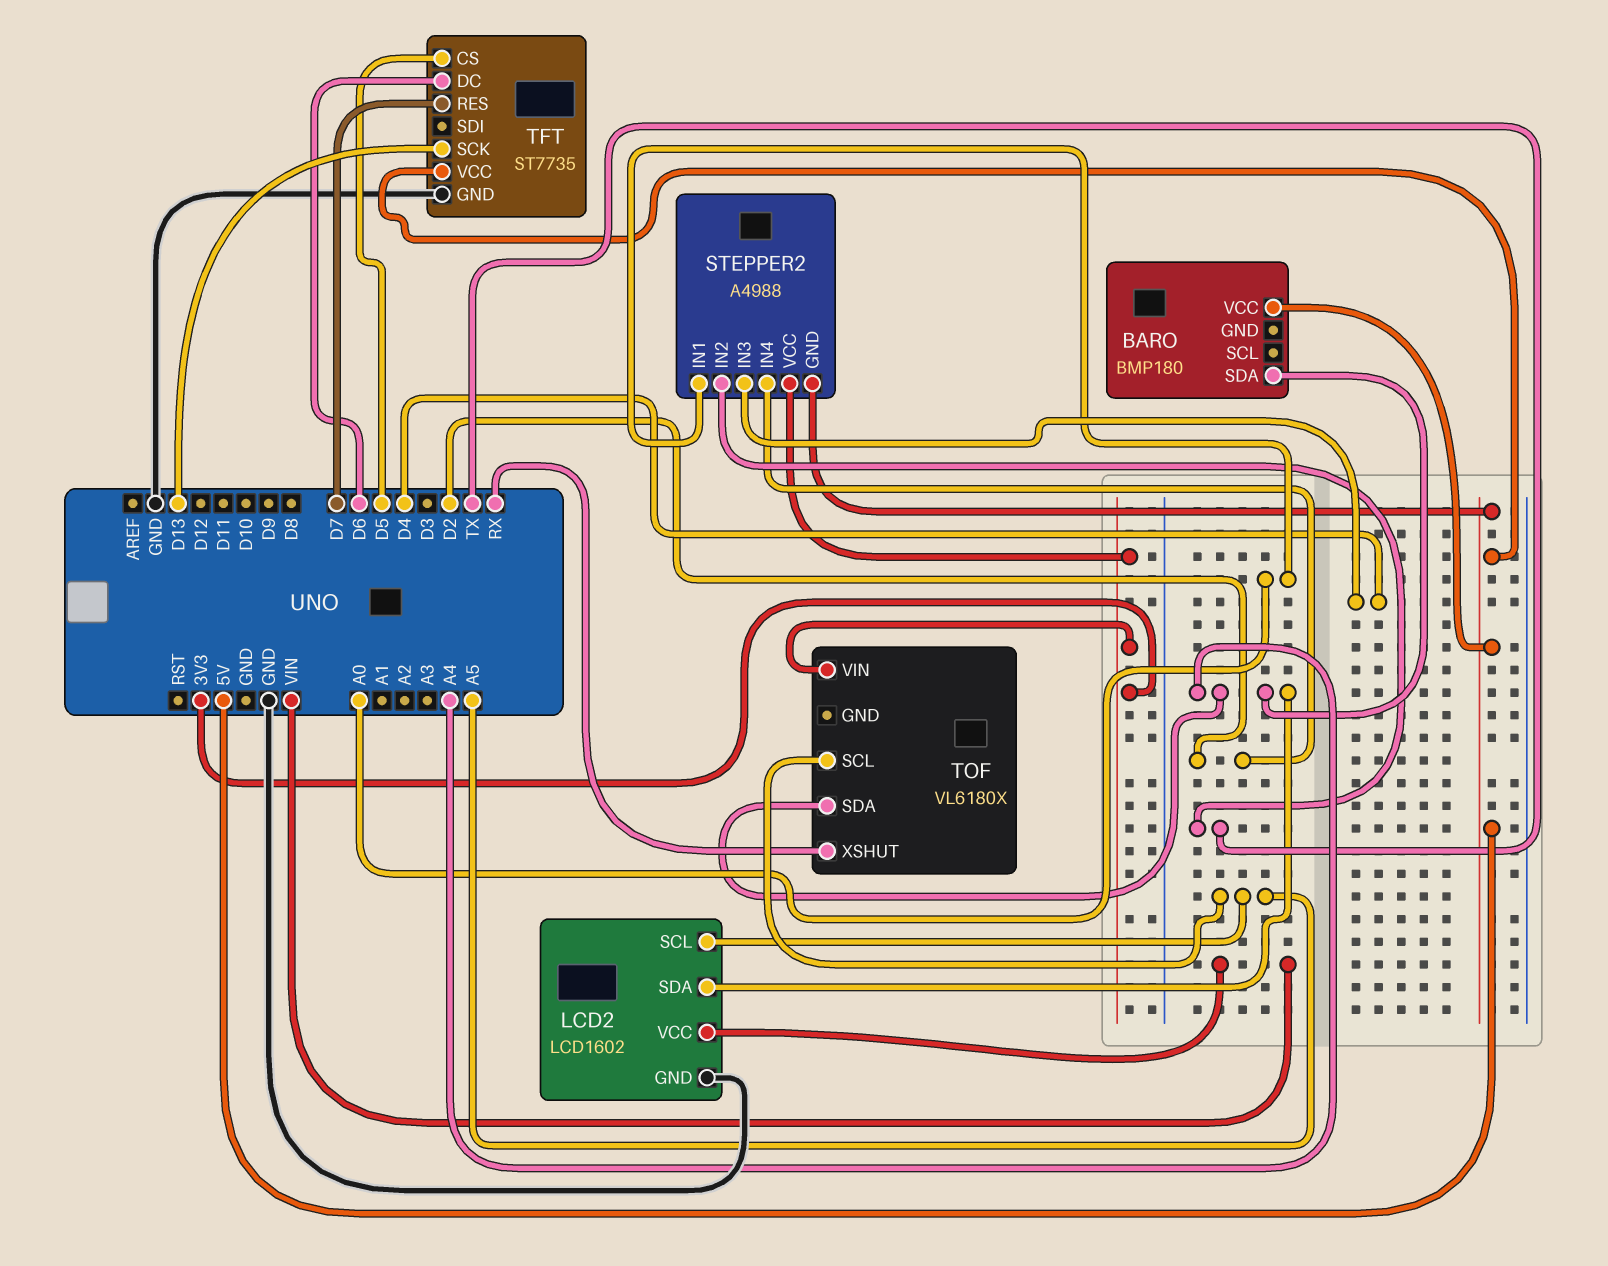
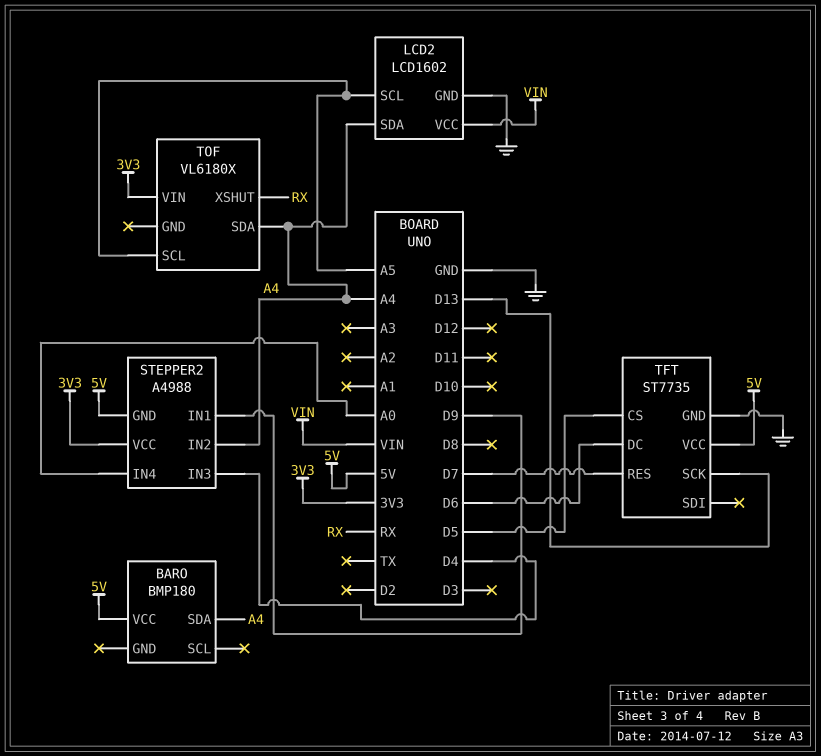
STEPPER2 pin IN1: A0 -> D9
STEPPER2 pin IN2: TX -> A4
STEPPER2 pin IN4: D2 -> A0

